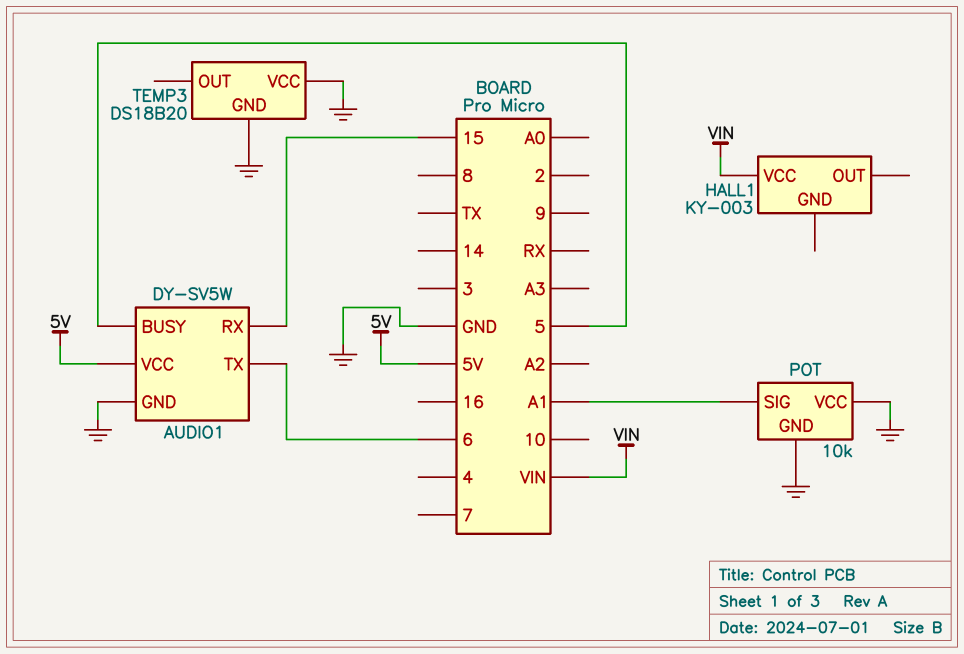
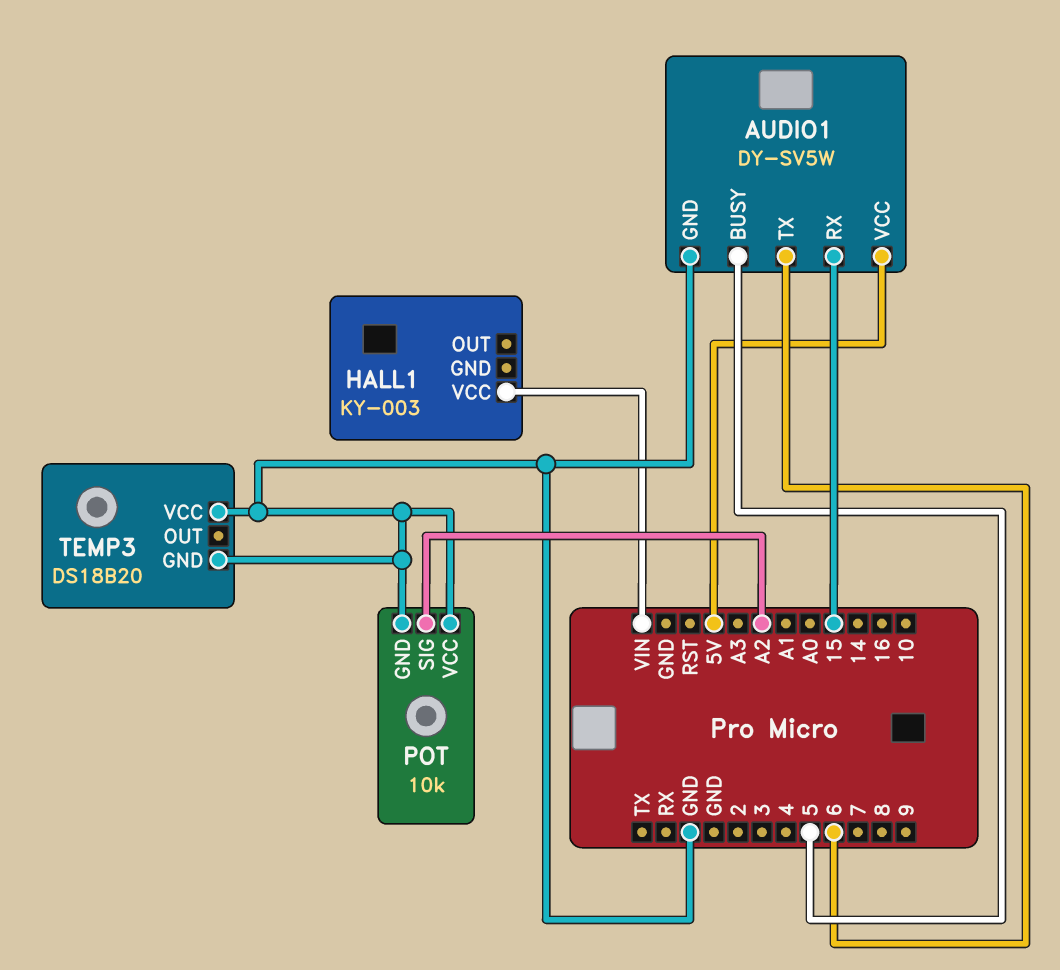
POT pin SIG: A1 -> A2

